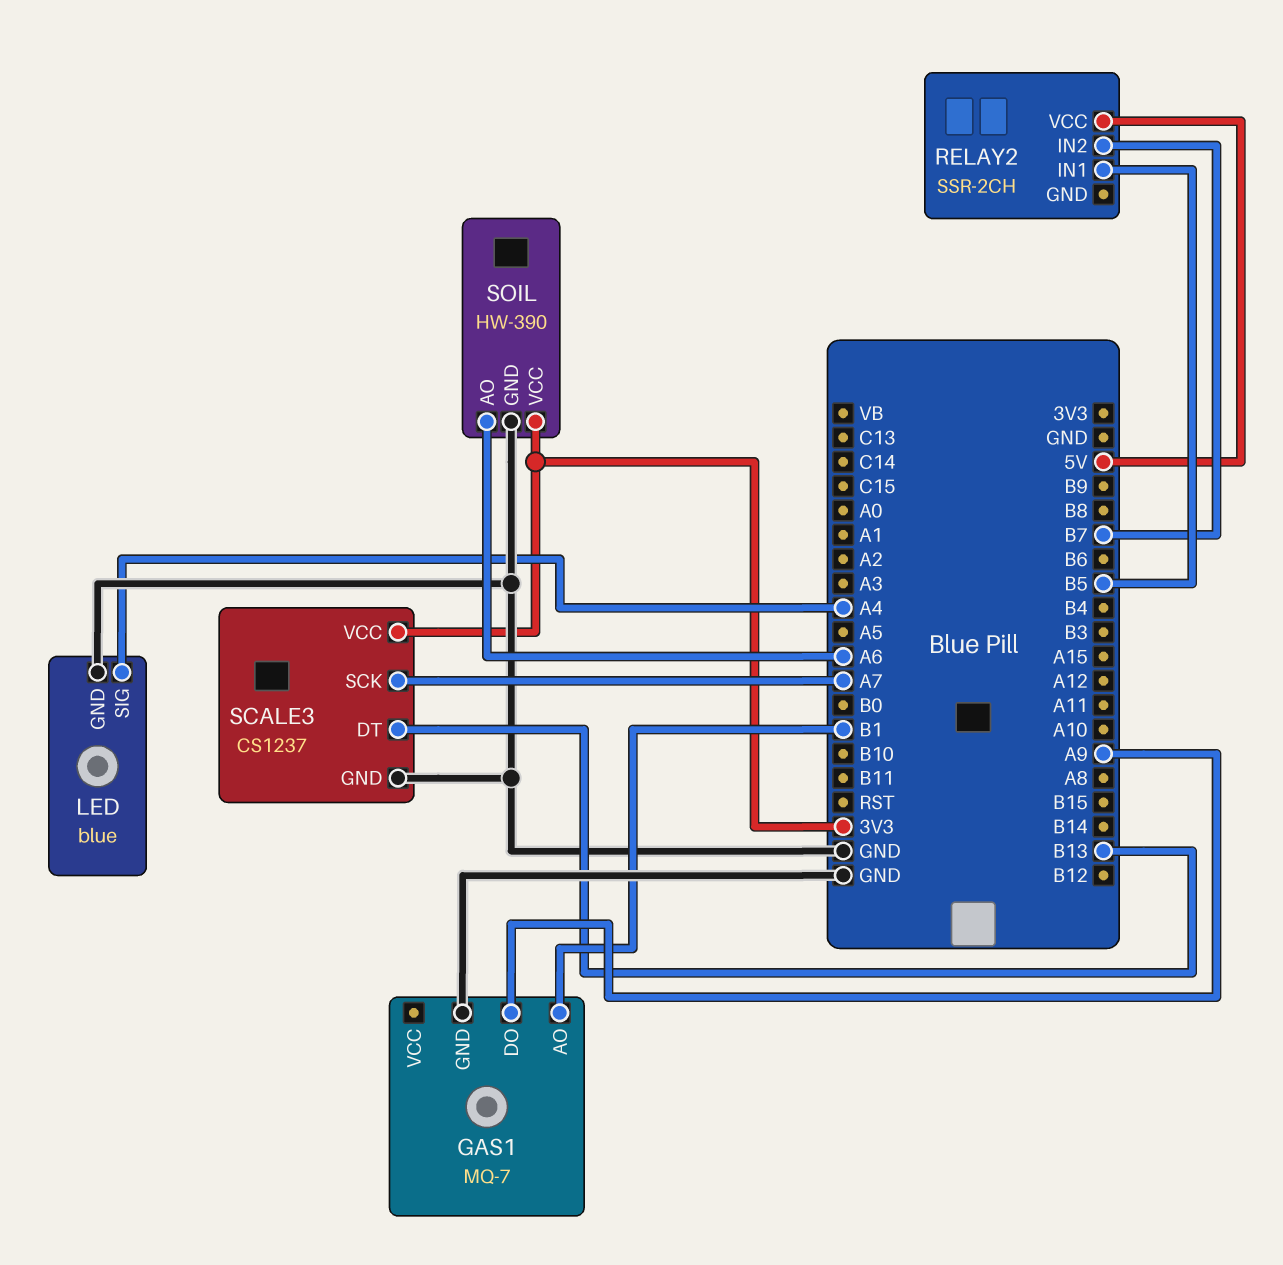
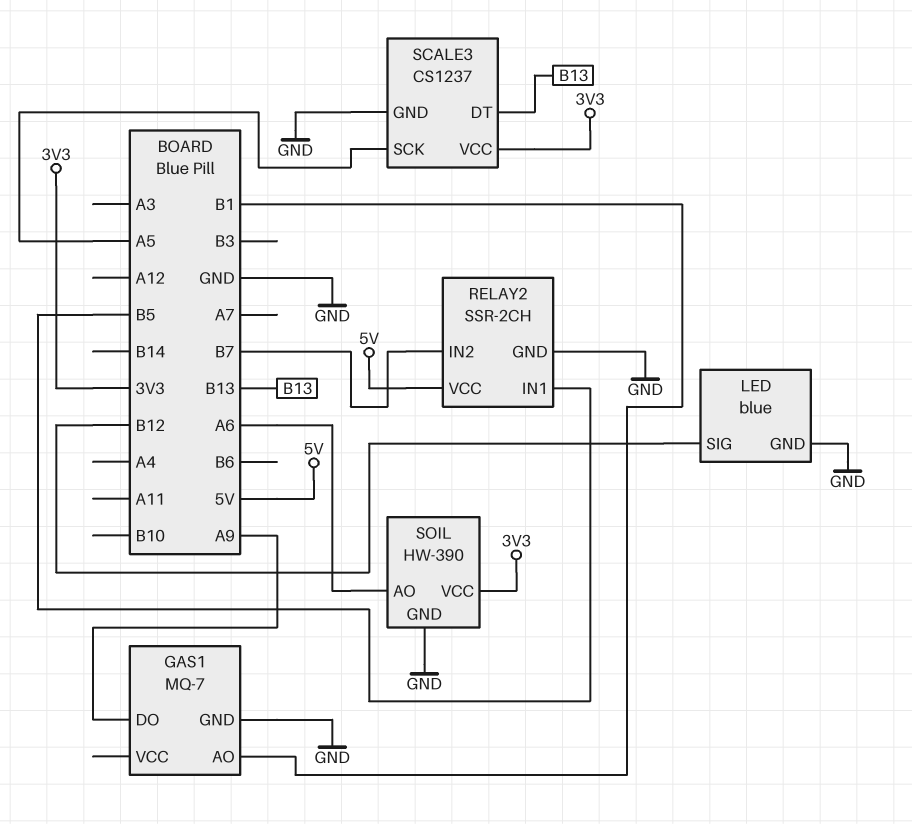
LED pin SIG: A4 -> B12
RELAY2 pin GND: none -> GND
SCALE3 pin SCK: A7 -> A5

